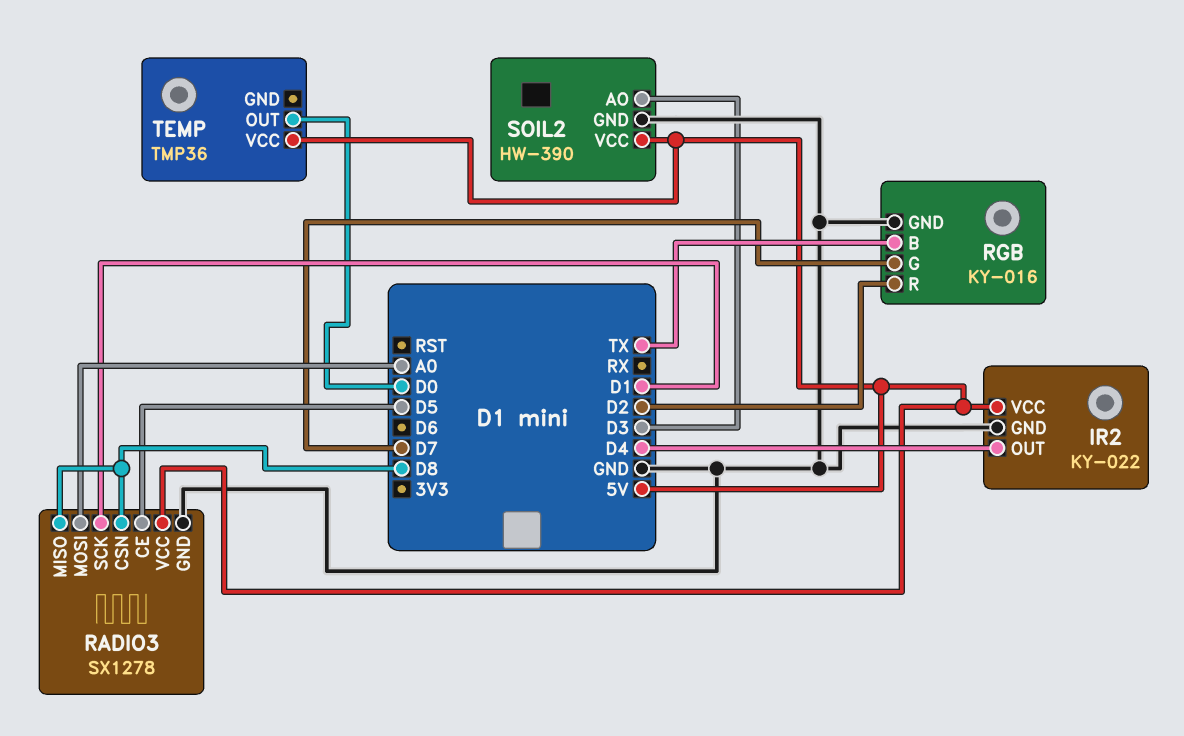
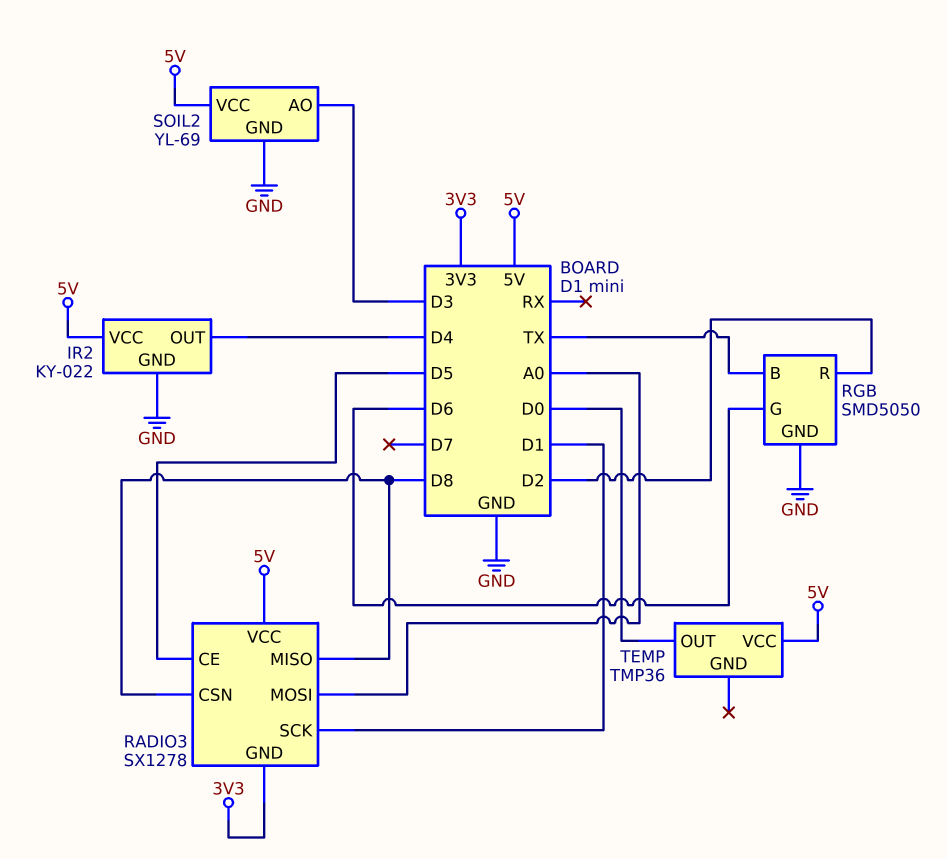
RADIO3 pin GND: GND -> 3V3
RGB: KY-016 -> SMD5050
RGB pin G: D7 -> D6
SOIL2: HW-390 -> YL-69

